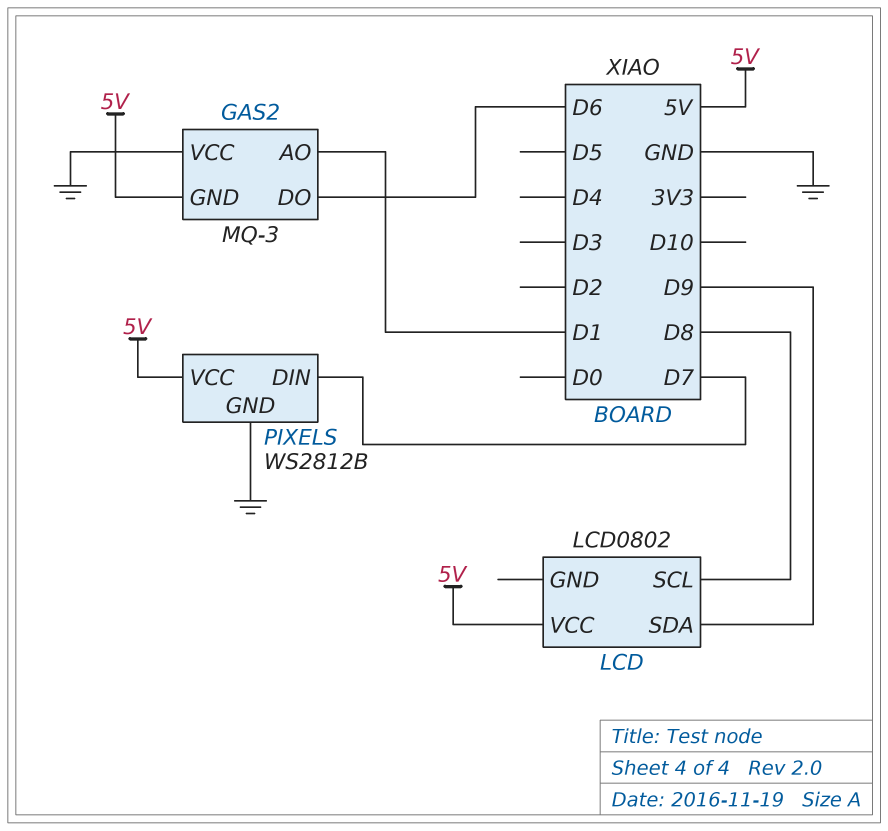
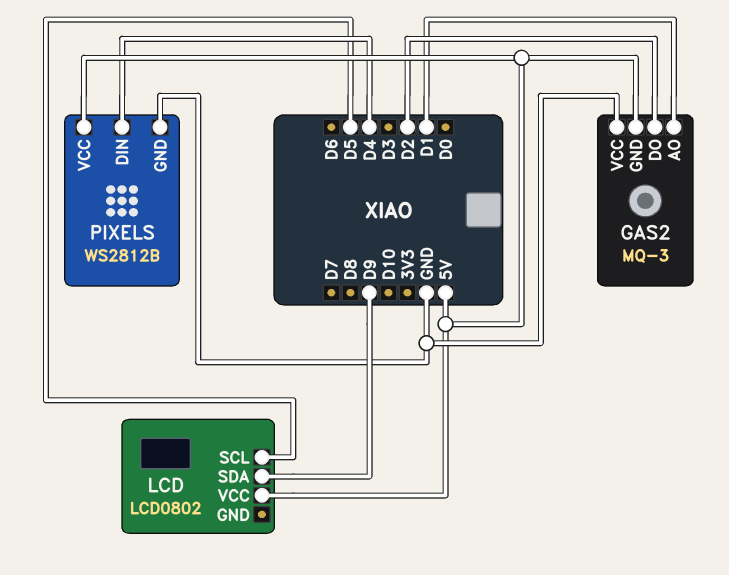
GAS2 pin DO: D6 -> D2
LCD pin SCL: D8 -> D5
PIXELS pin DIN: D7 -> D4

